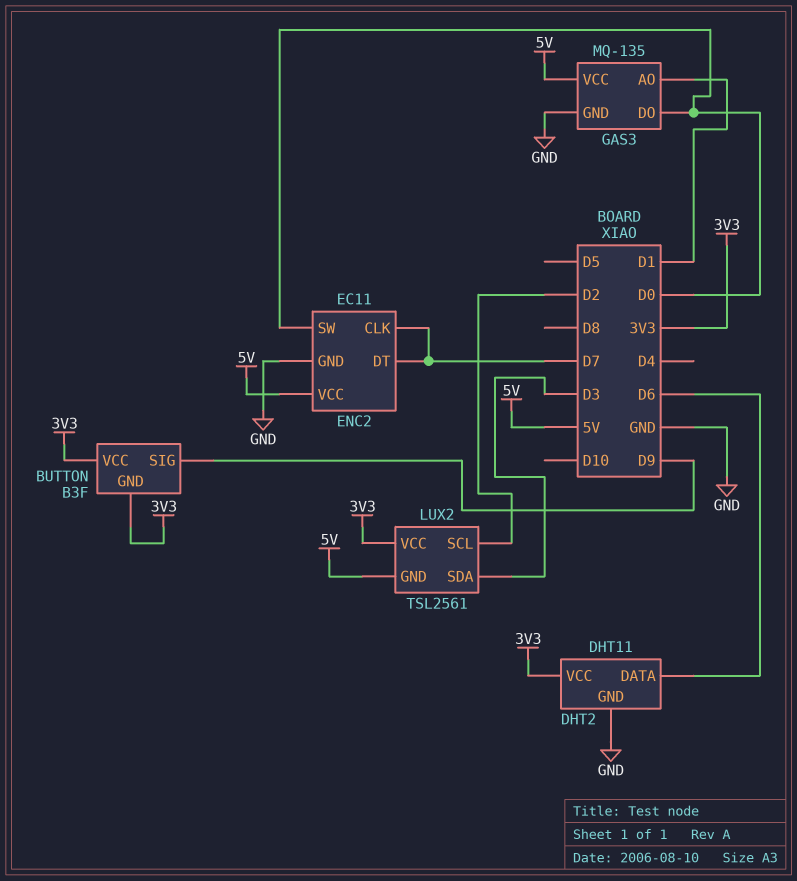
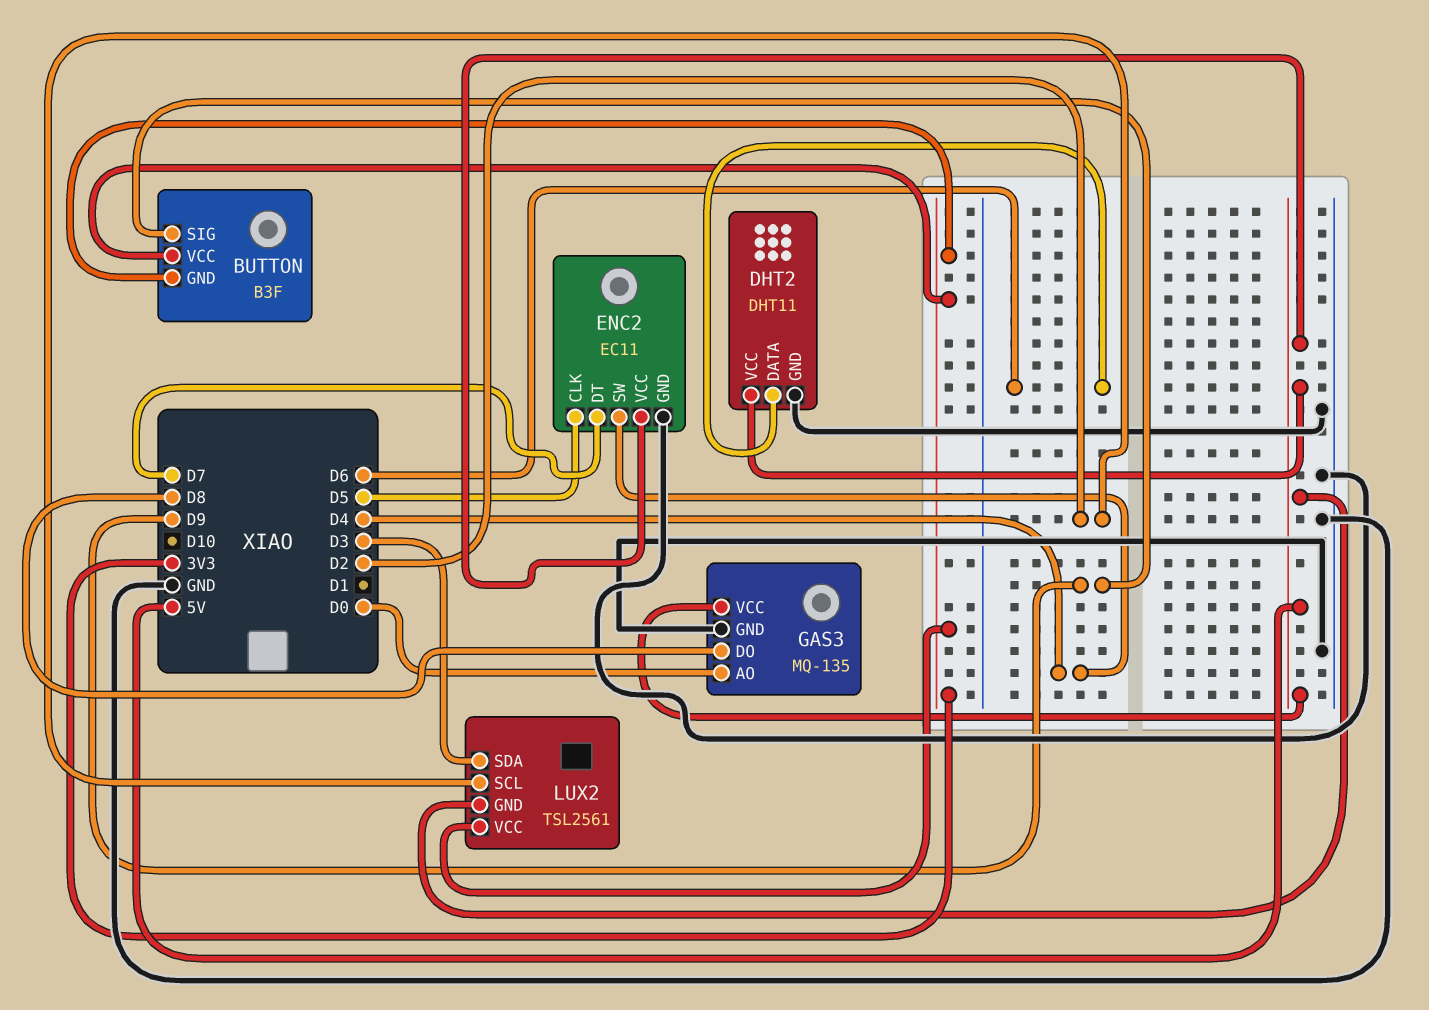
DHT2 pin VCC: 3V3 -> 5V
ENC2 pin CLK: D7 -> D5
ENC2 pin SW: D0 -> D4
GAS3 pin AO: D1 -> D0
GAS3 pin DO: D0 -> D8

